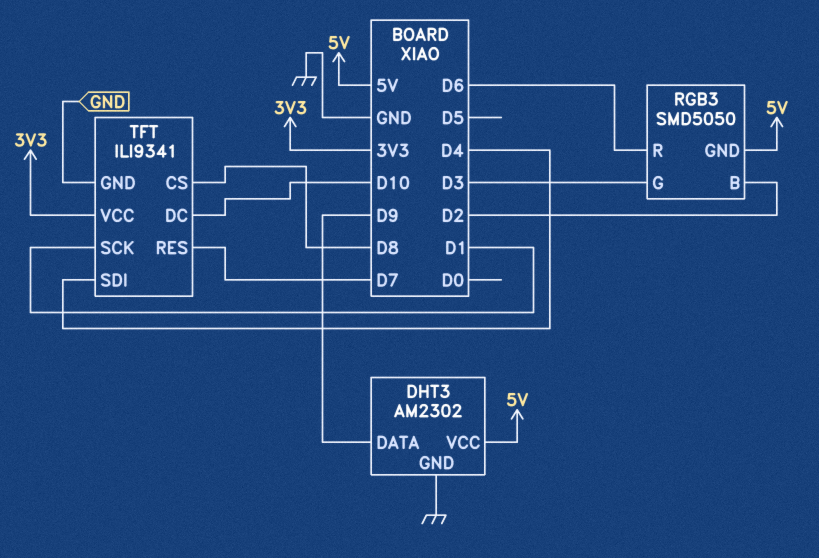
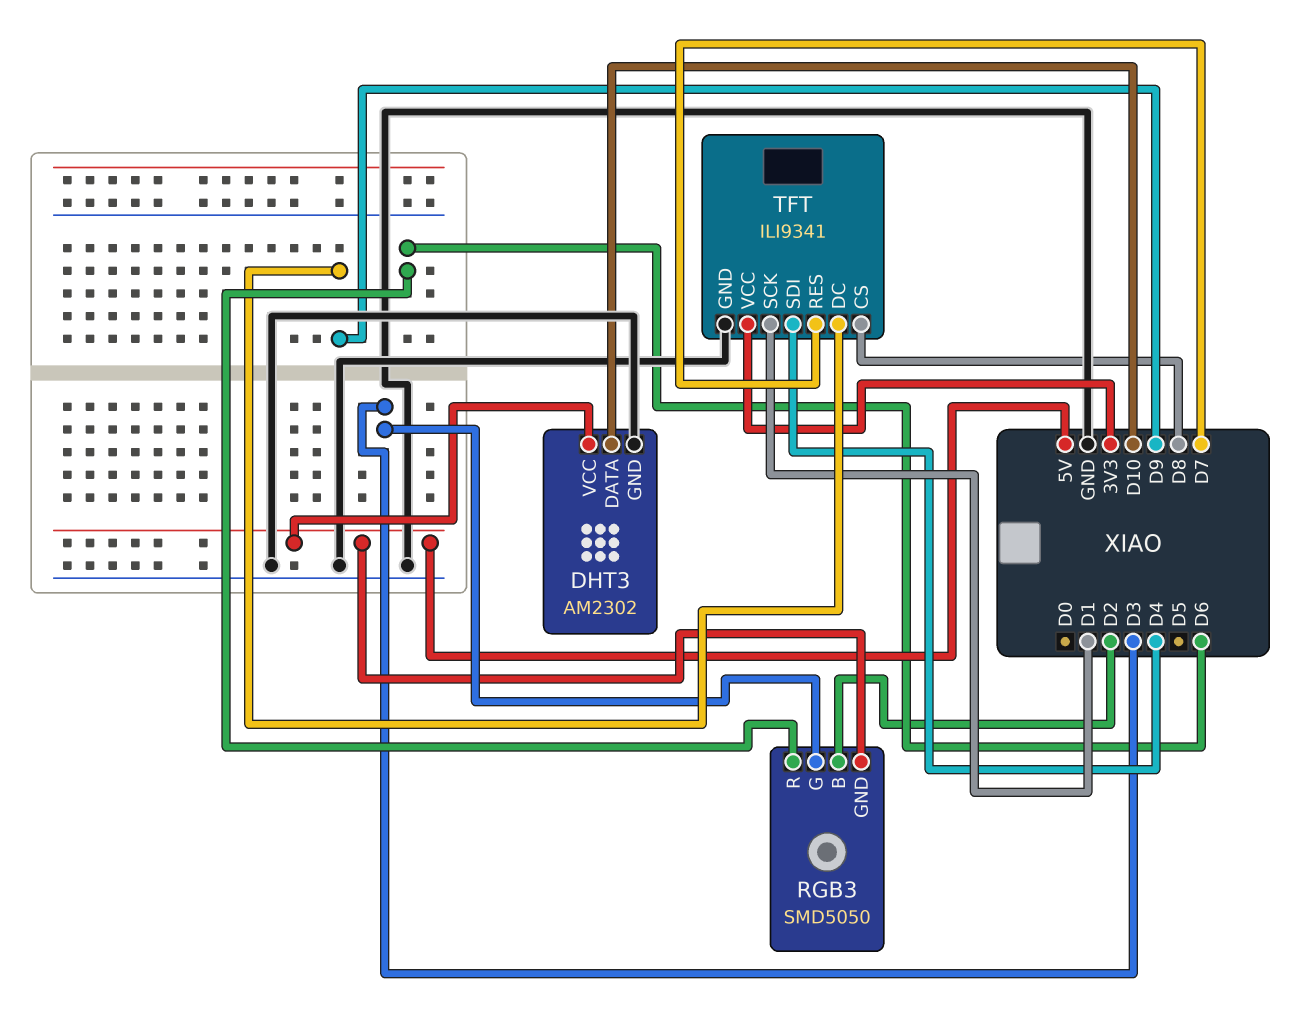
DHT3 pin DATA: D9 -> D10
TFT pin DC: D10 -> D9

